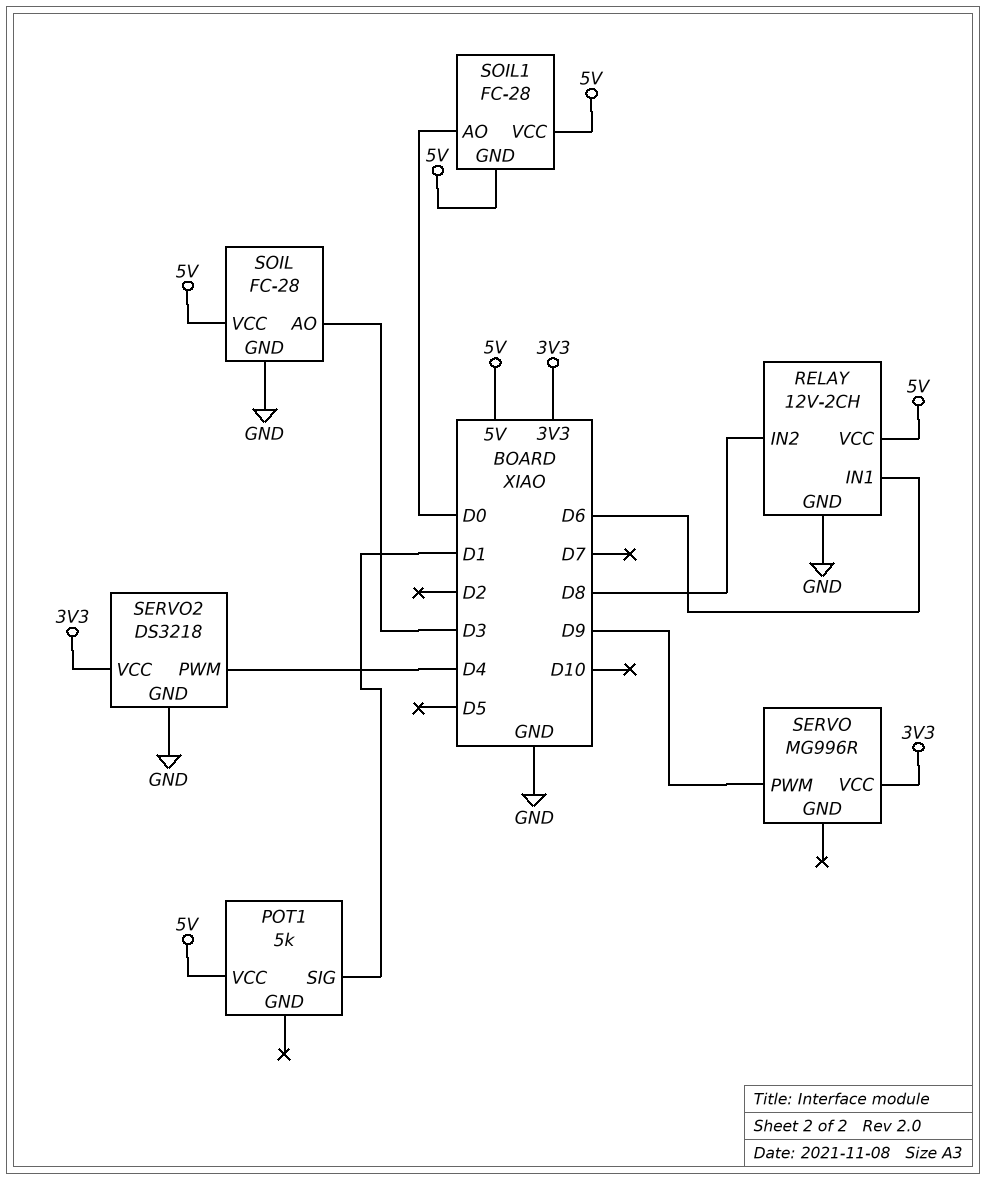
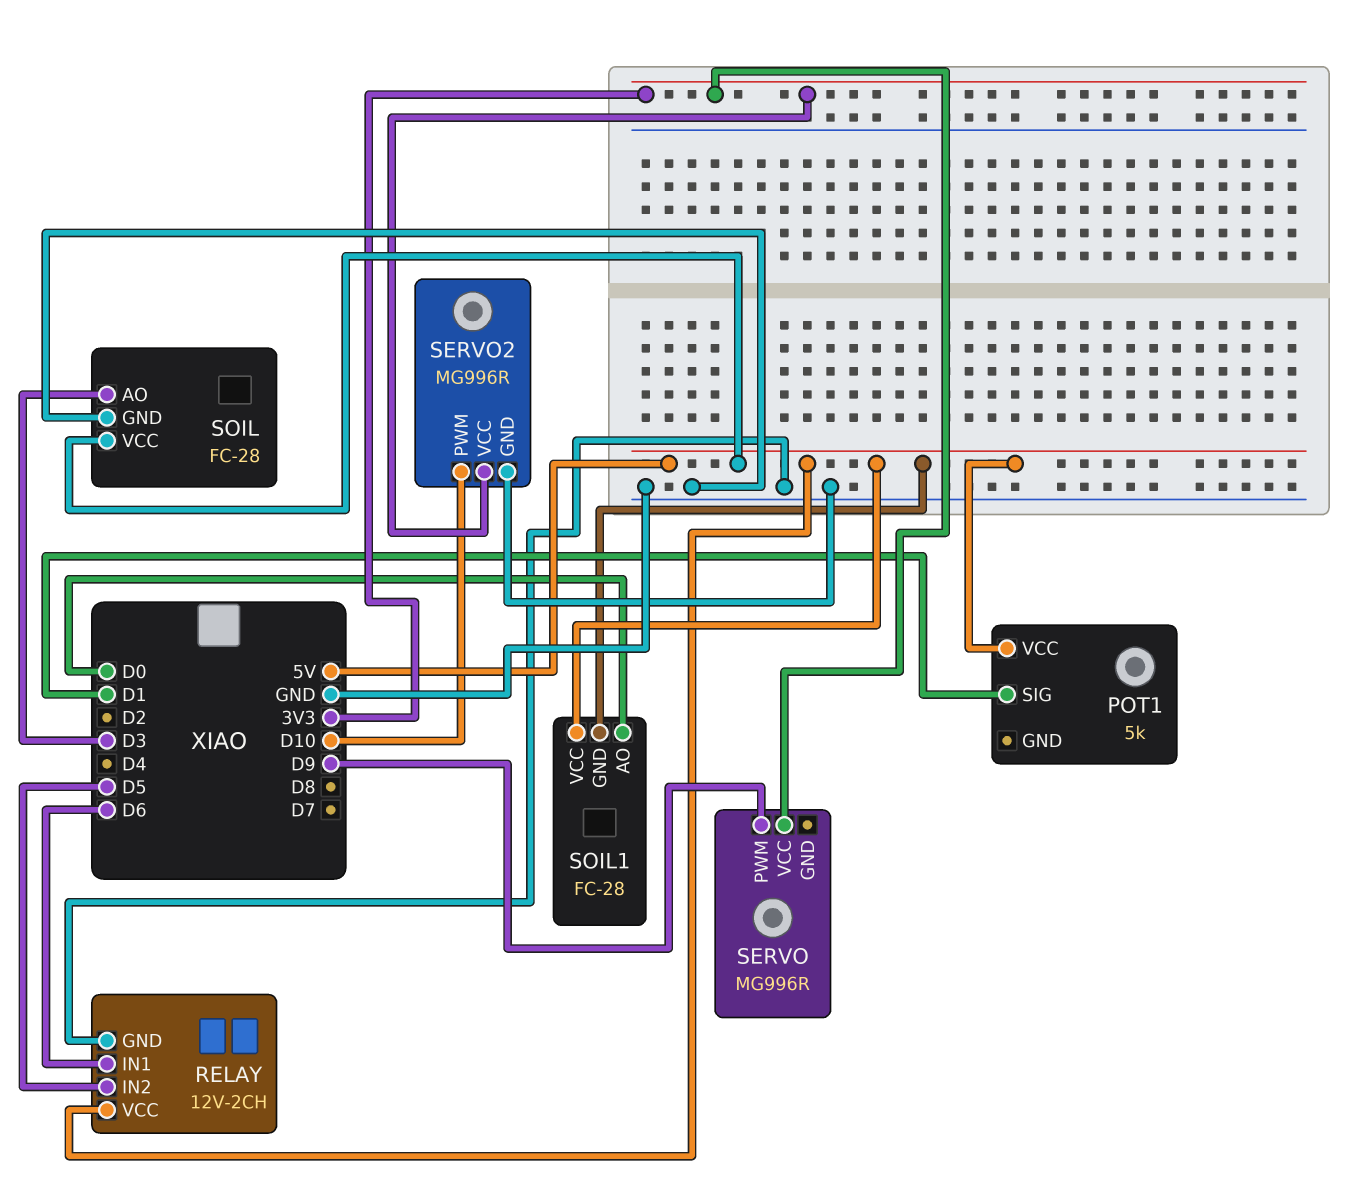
RELAY pin IN2: D8 -> D5
SERVO2: DS3218 -> MG996R
SERVO2 pin PWM: D4 -> D10

